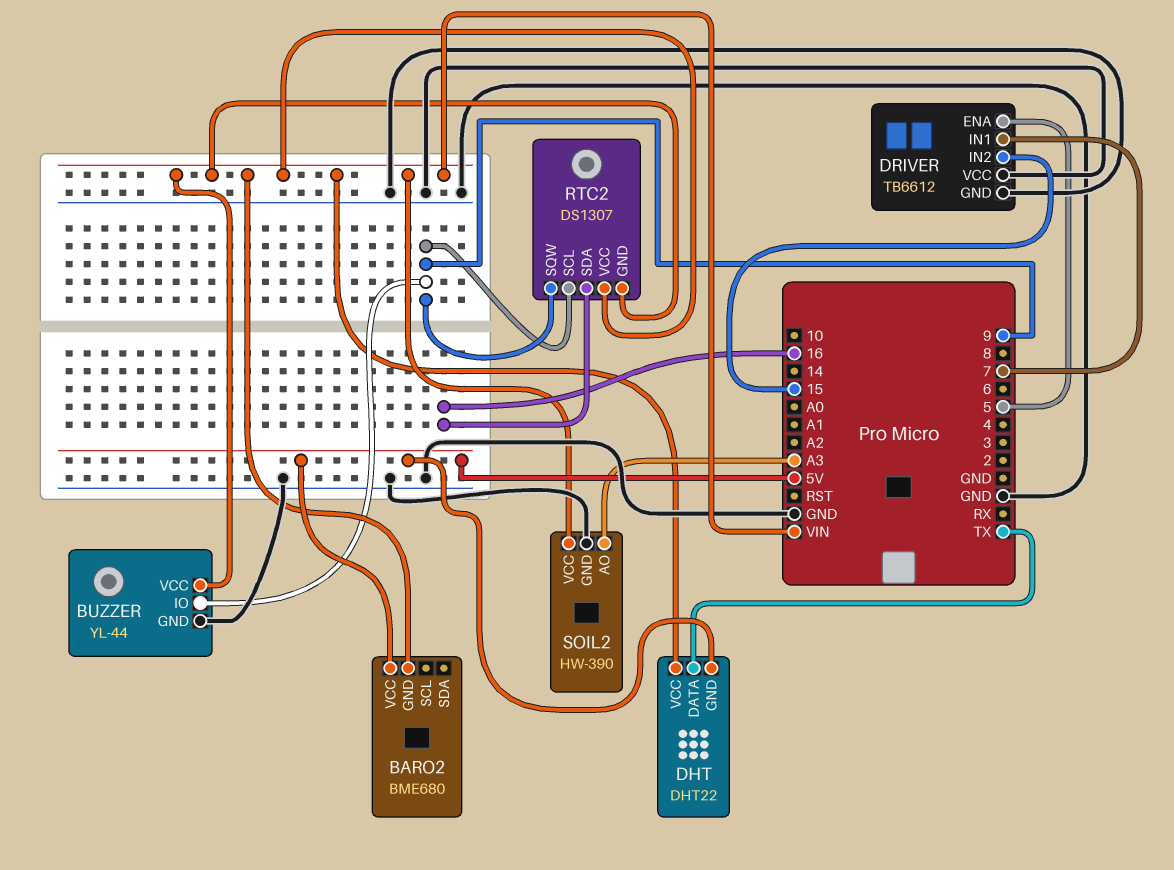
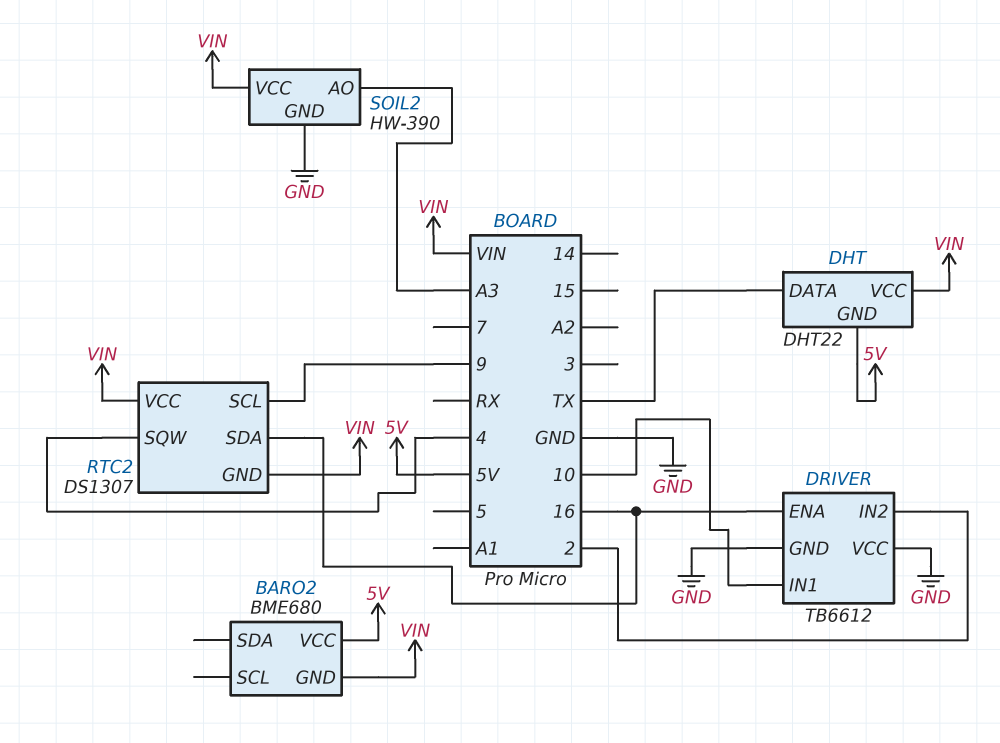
BUZZER: YL-44 -> none
BUZZER pin GND: GND -> none
BUZZER pin IO: 9 -> none
BUZZER pin VCC: VIN -> none
DRIVER pin ENA: 5 -> 16
DRIVER pin IN1: 7 -> 10
DRIVER pin IN2: 15 -> 2
RTC2 pin SQW: 9 -> 4

